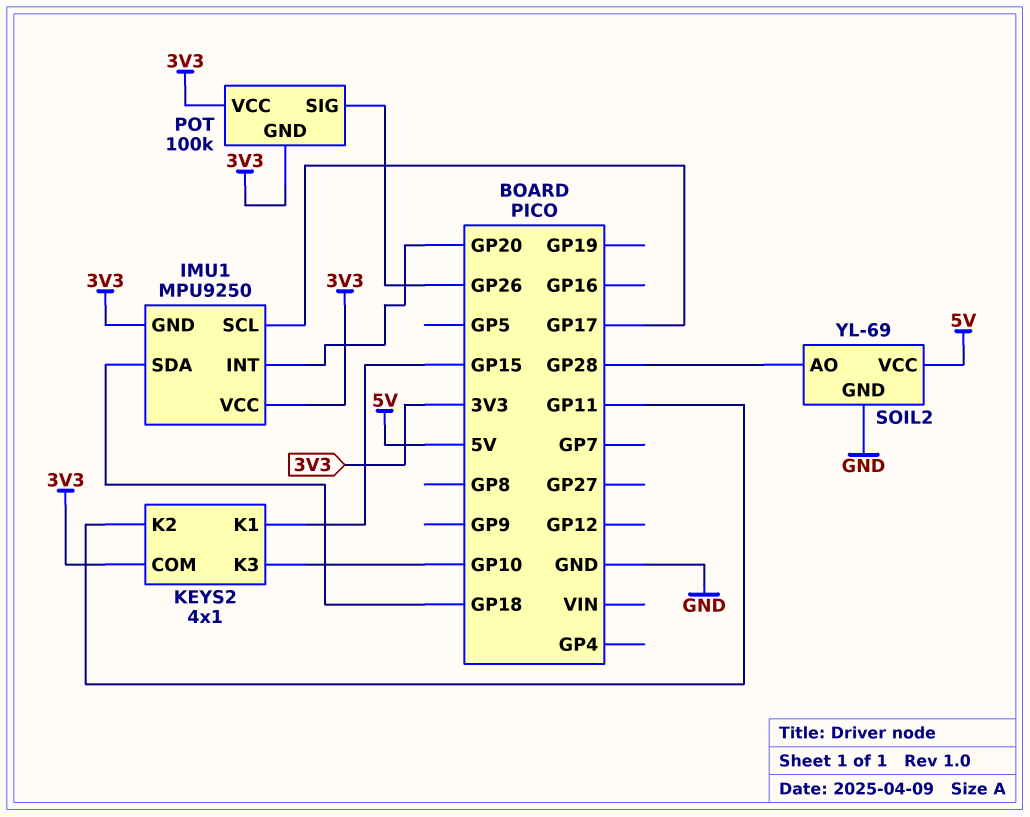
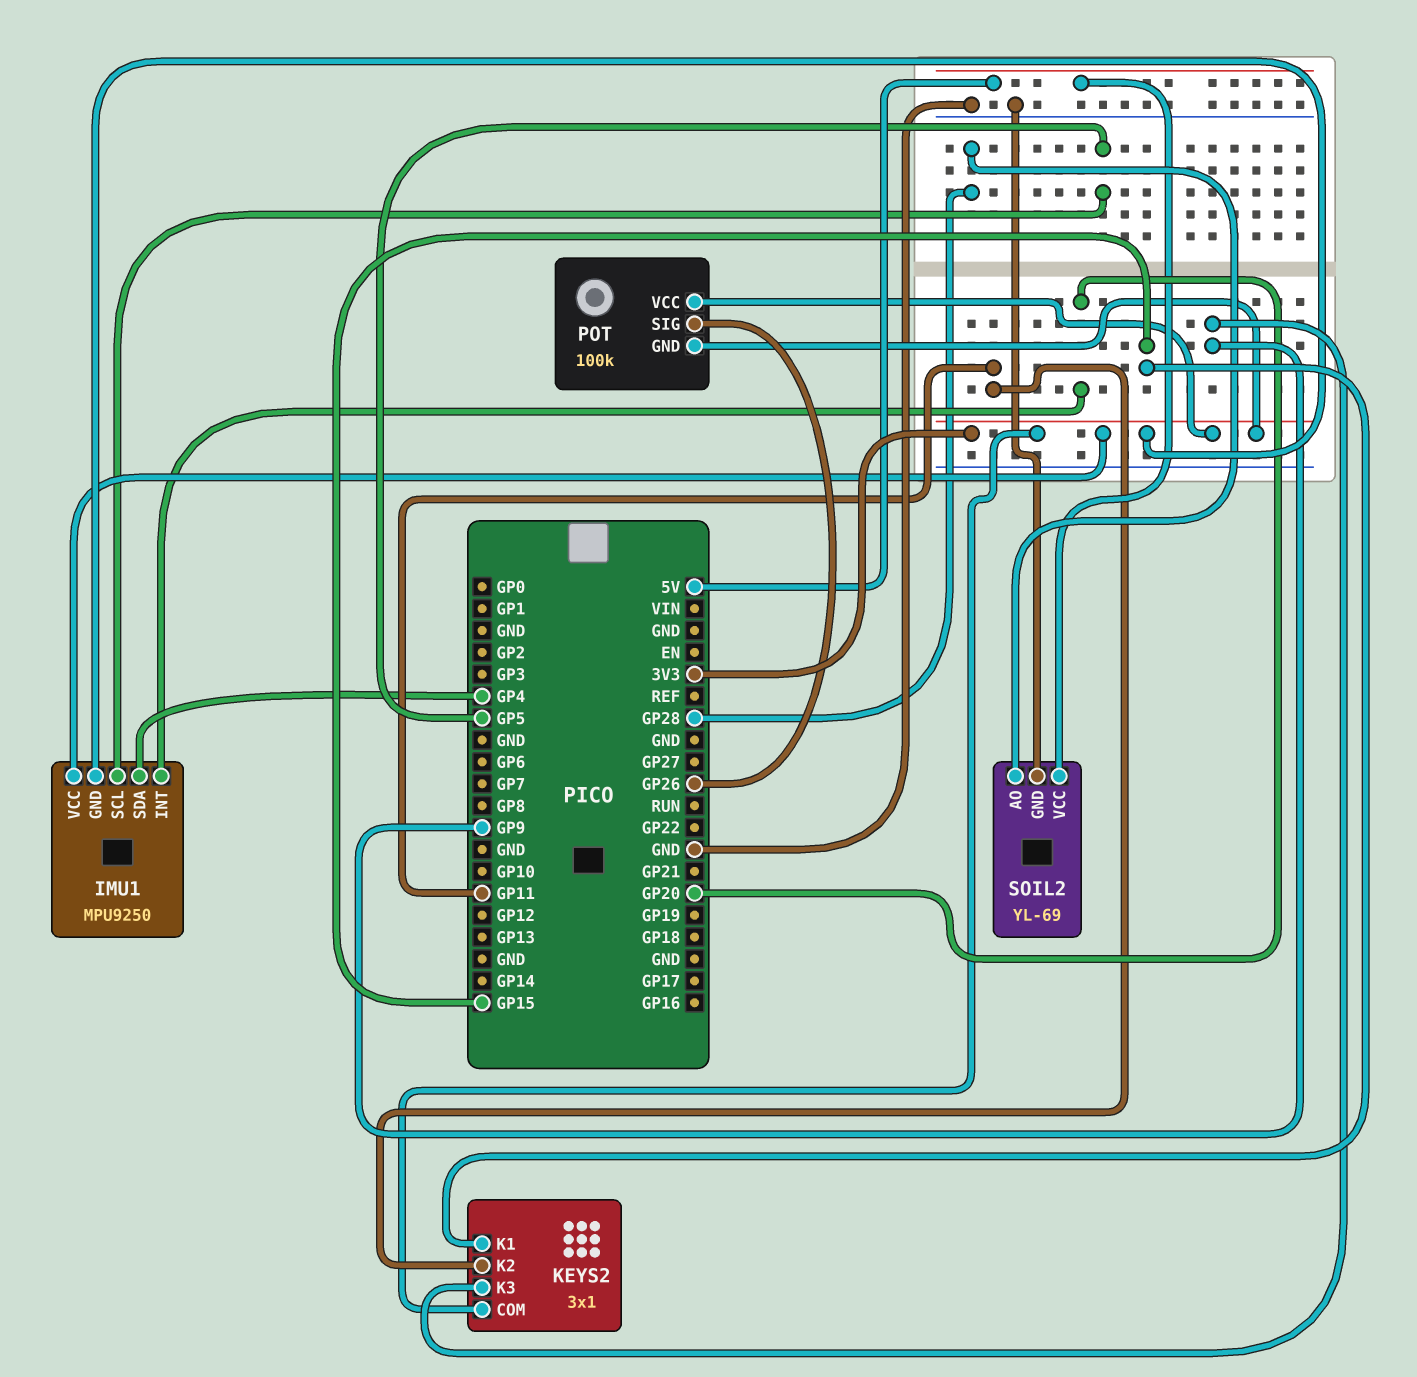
IMU1 pin SCL: GP17 -> GP5
IMU1 pin SDA: GP18 -> GP4
KEYS2: 4x1 -> 3x1
KEYS2 pin K3: GP10 -> GP9

